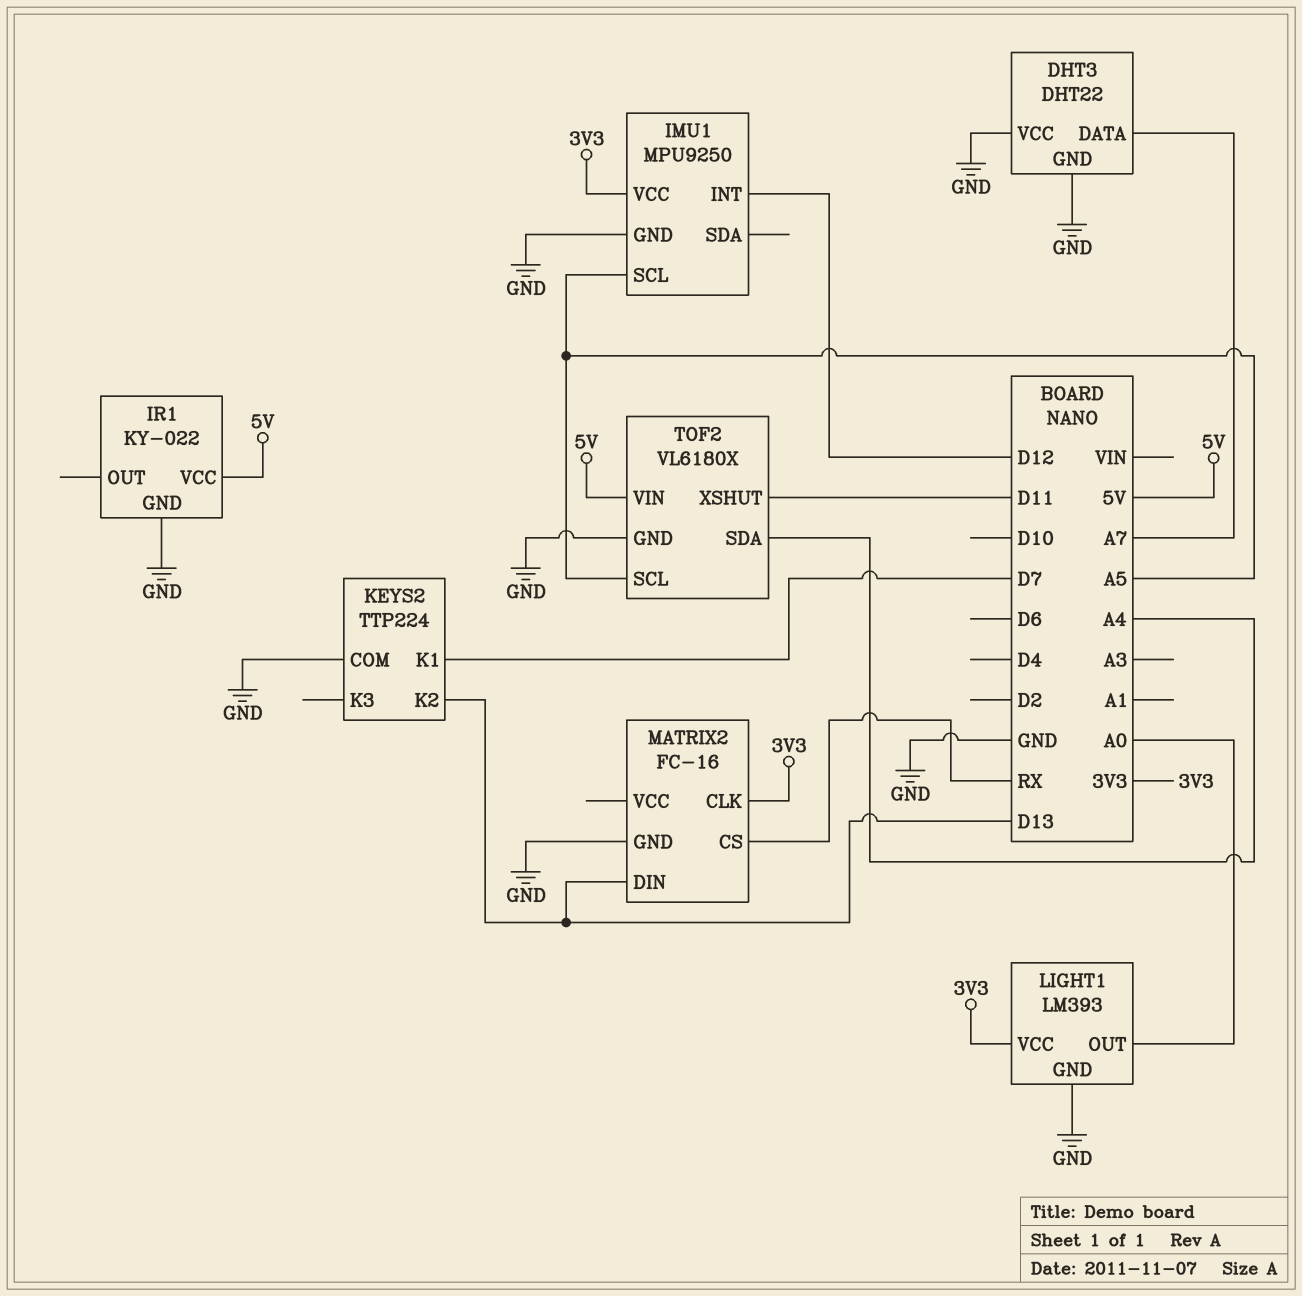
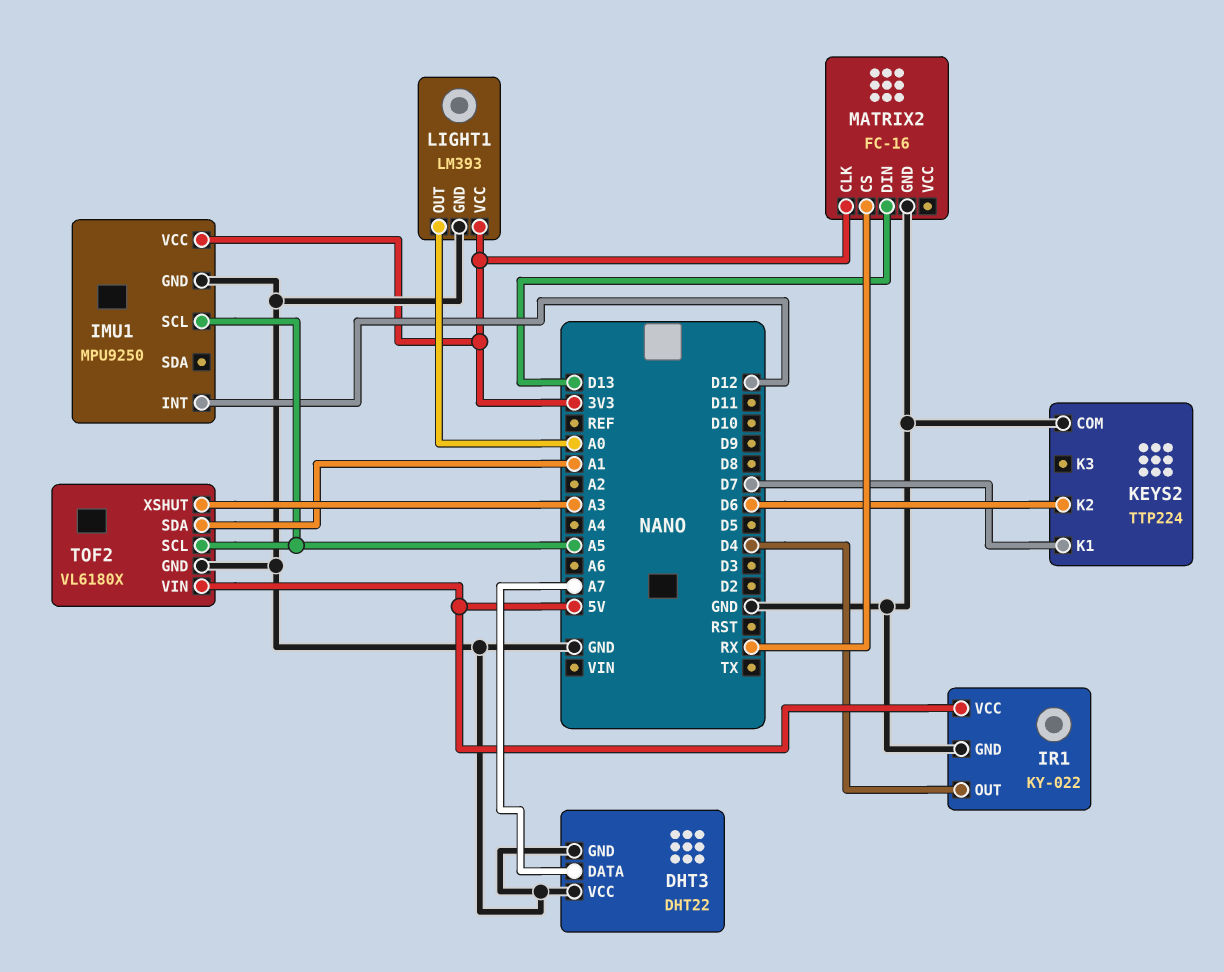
IR1 pin OUT: none -> D4
KEYS2 pin K2: D13 -> D6
TOF2 pin SDA: A4 -> A1
TOF2 pin XSHUT: D11 -> A3

